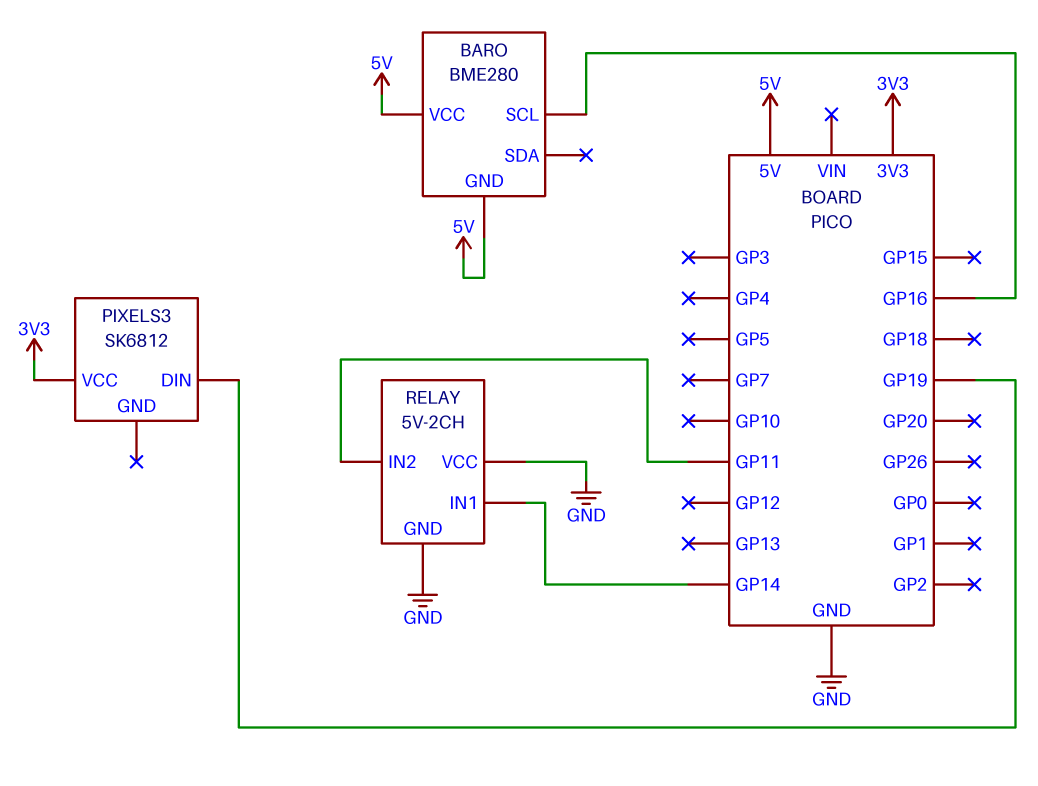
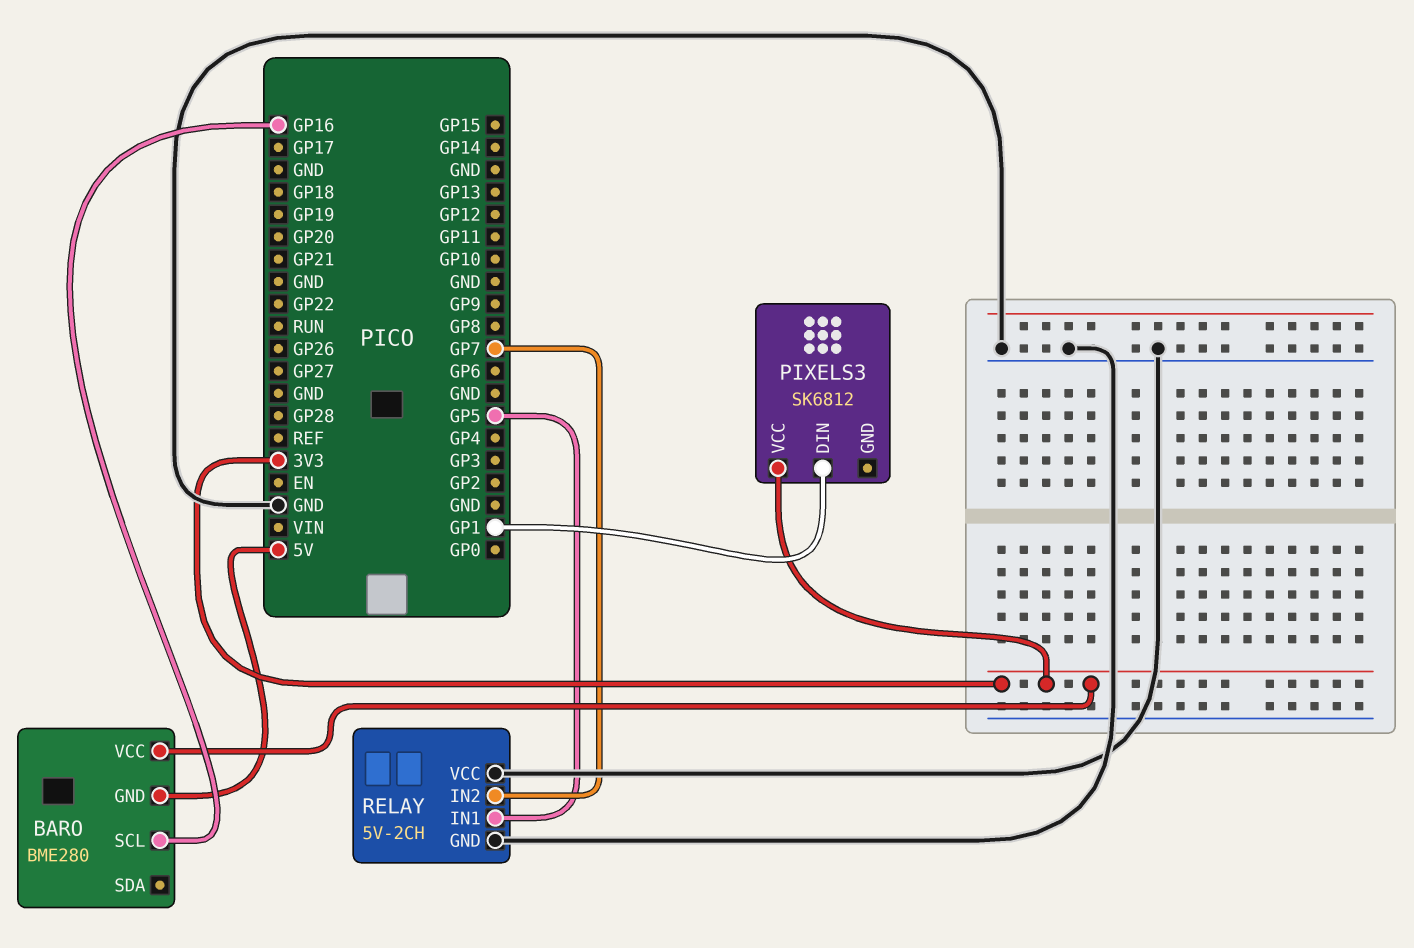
BARO pin VCC: 5V -> 3V3
PIXELS3 pin DIN: GP19 -> GP1
RELAY pin IN1: GP14 -> GP5
RELAY pin IN2: GP11 -> GP7

